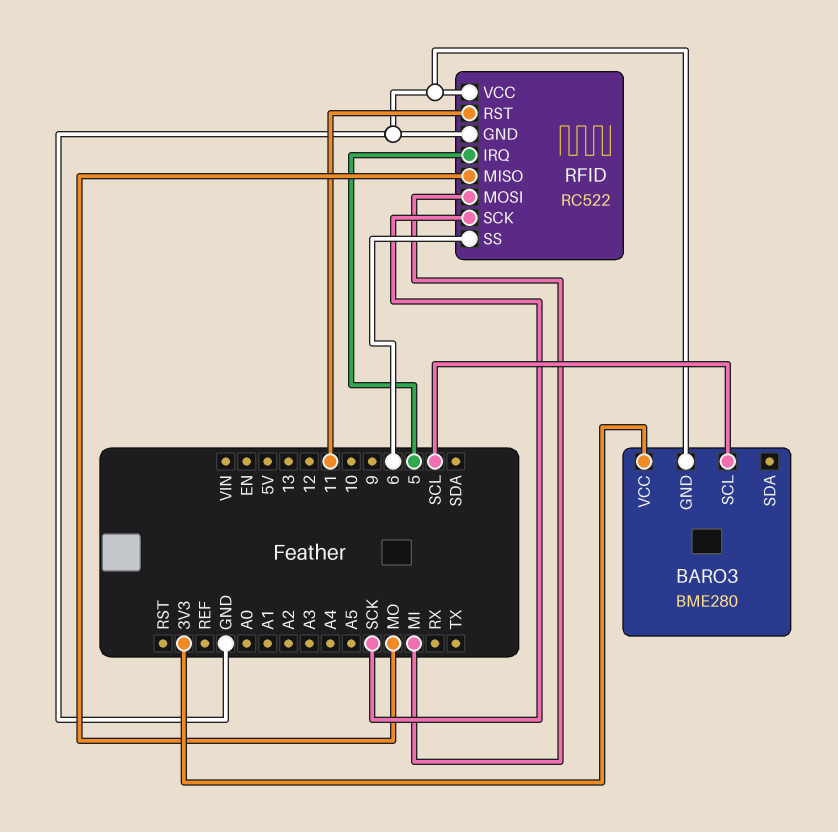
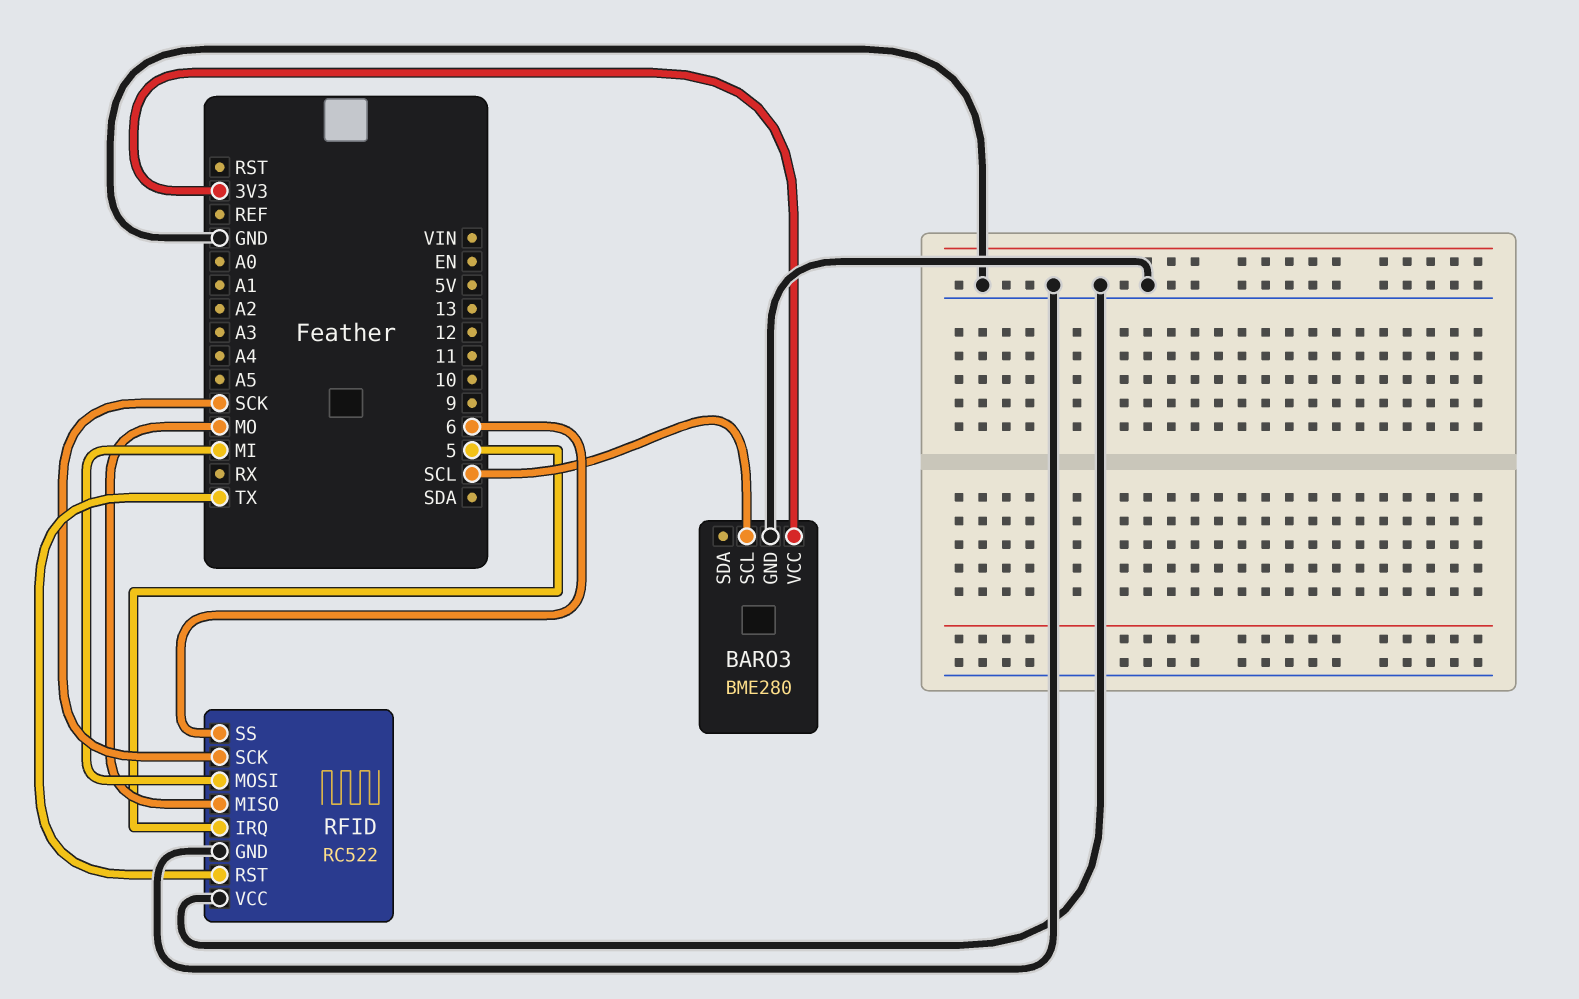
RFID pin RST: 11 -> TX

